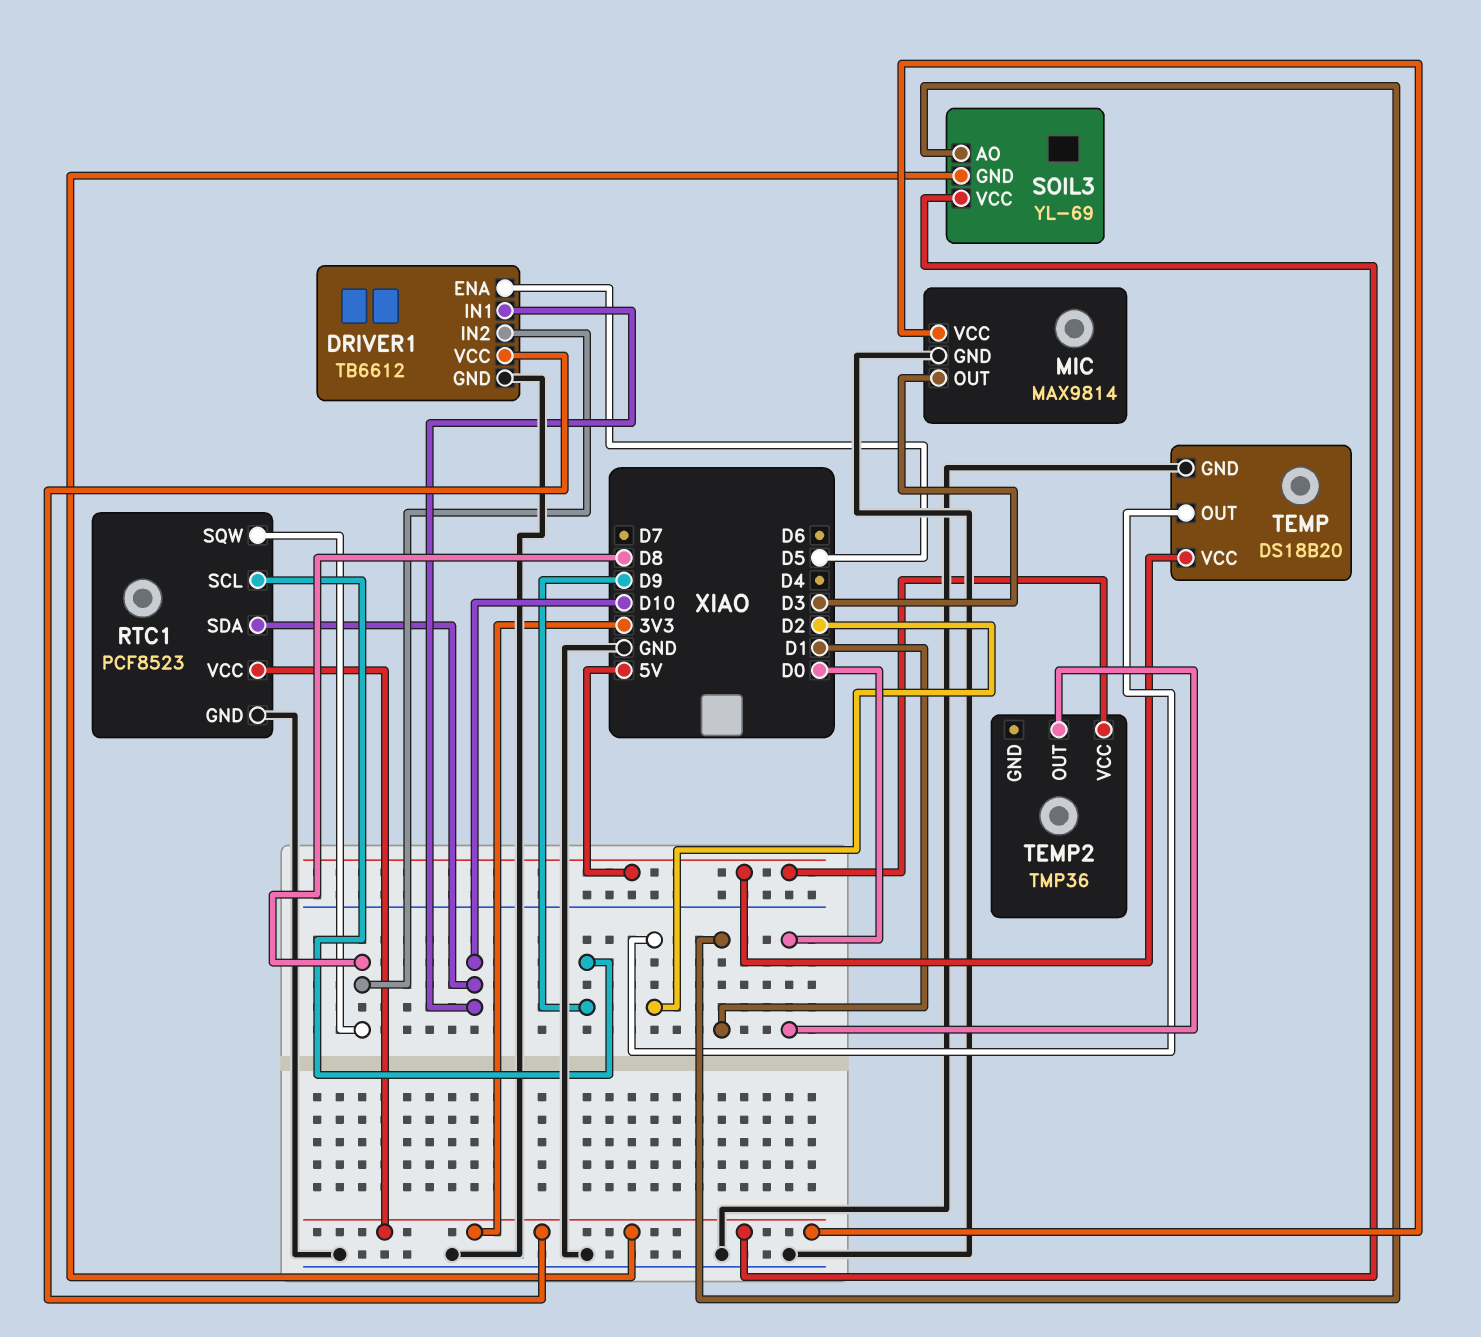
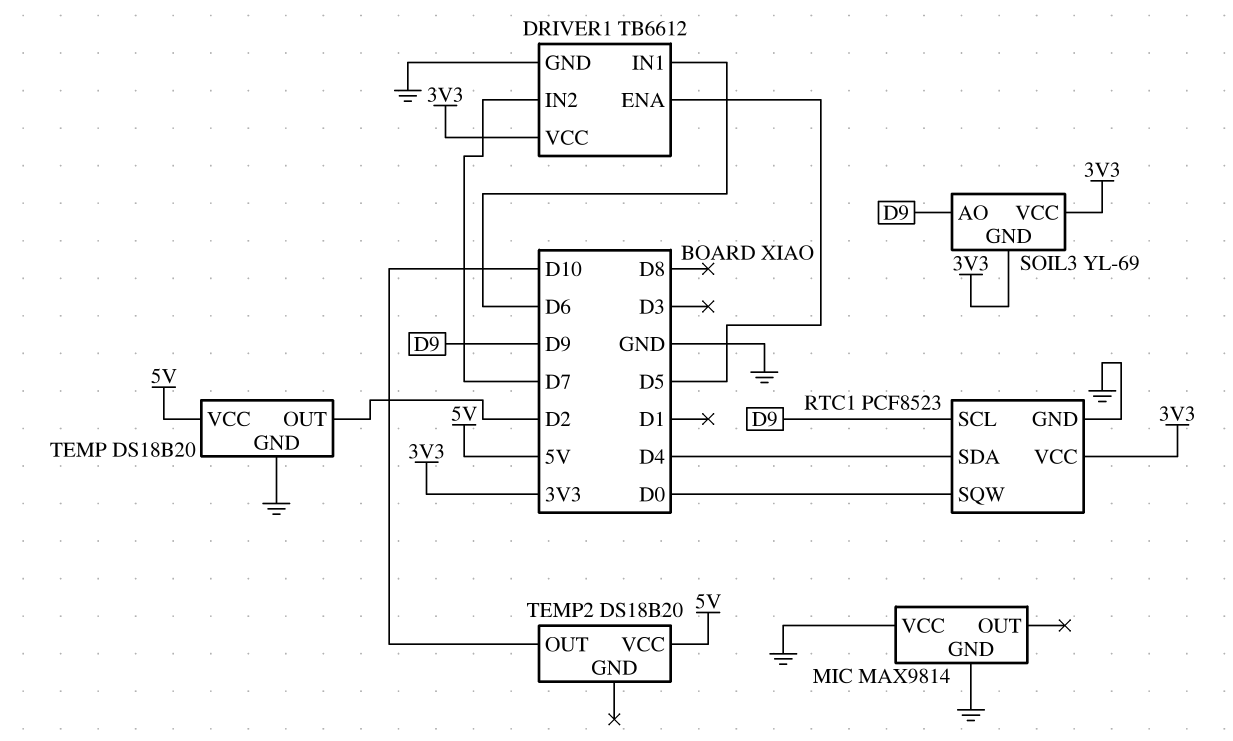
DRIVER1 pin IN1: D10 -> D6
DRIVER1 pin IN2: D8 -> D7
MIC pin OUT: D3 -> none
MIC pin VCC: 3V3 -> GND
RTC1 pin SDA: D10 -> D4
RTC1 pin SQW: D8 -> D0
SOIL3 pin AO: D1 -> D9
TEMP2: TMP36 -> DS18B20
TEMP2 pin OUT: D0 -> D10

